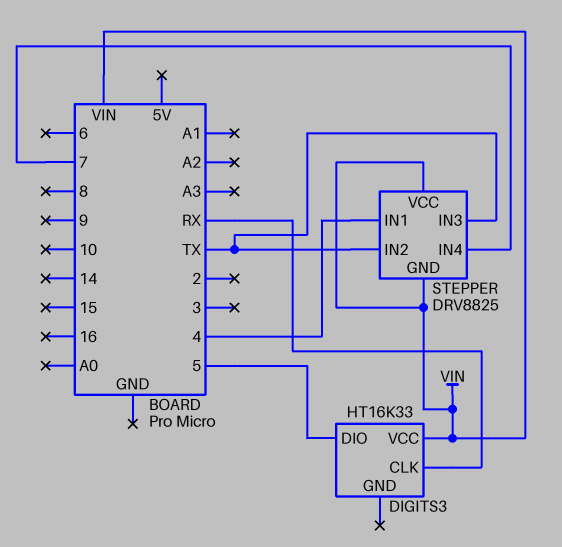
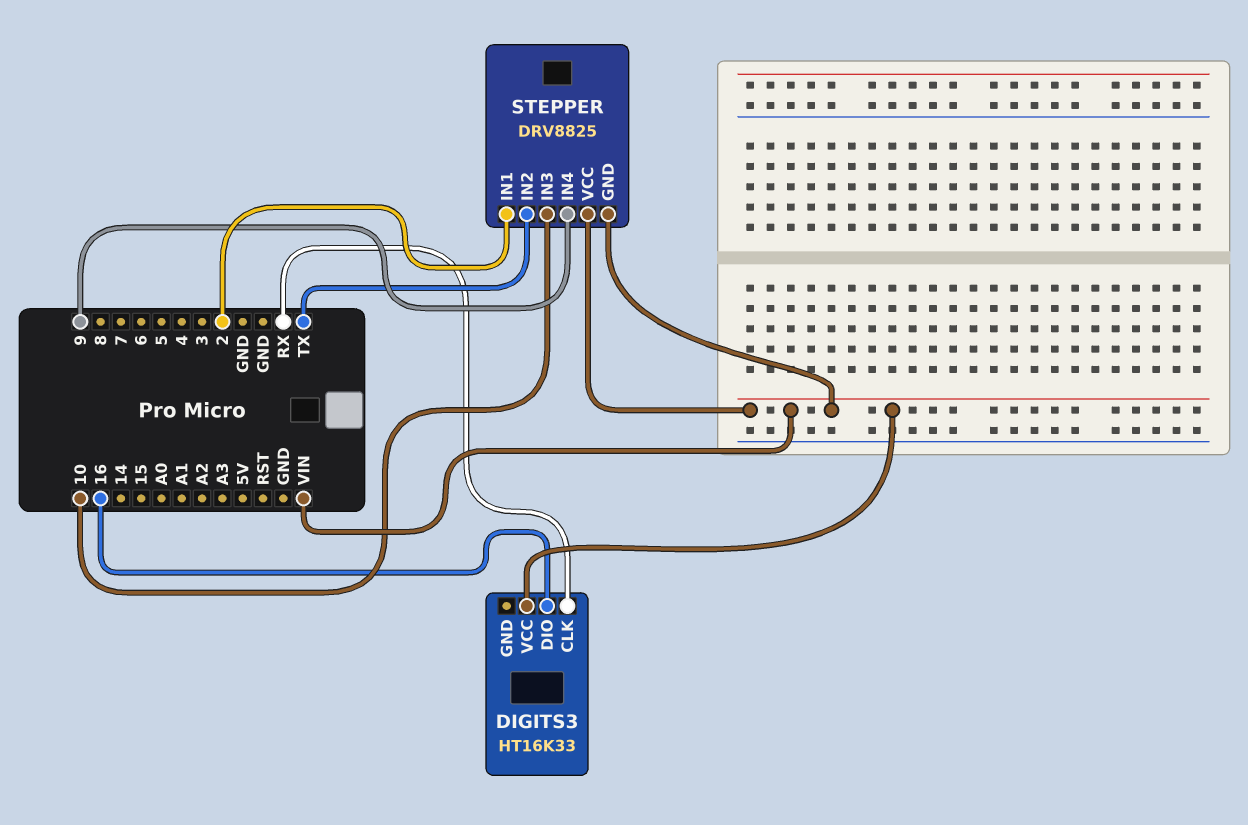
DIGITS3 pin DIO: 5 -> 16
STEPPER pin IN1: 4 -> 2
STEPPER pin IN3: TX -> 10
STEPPER pin IN4: 7 -> 9

